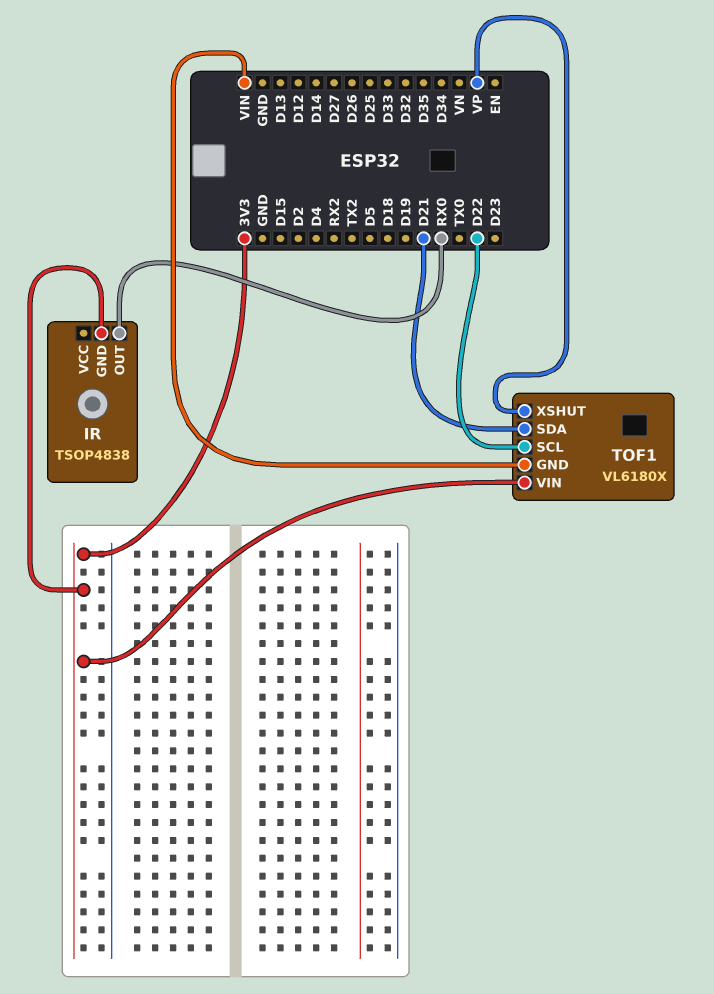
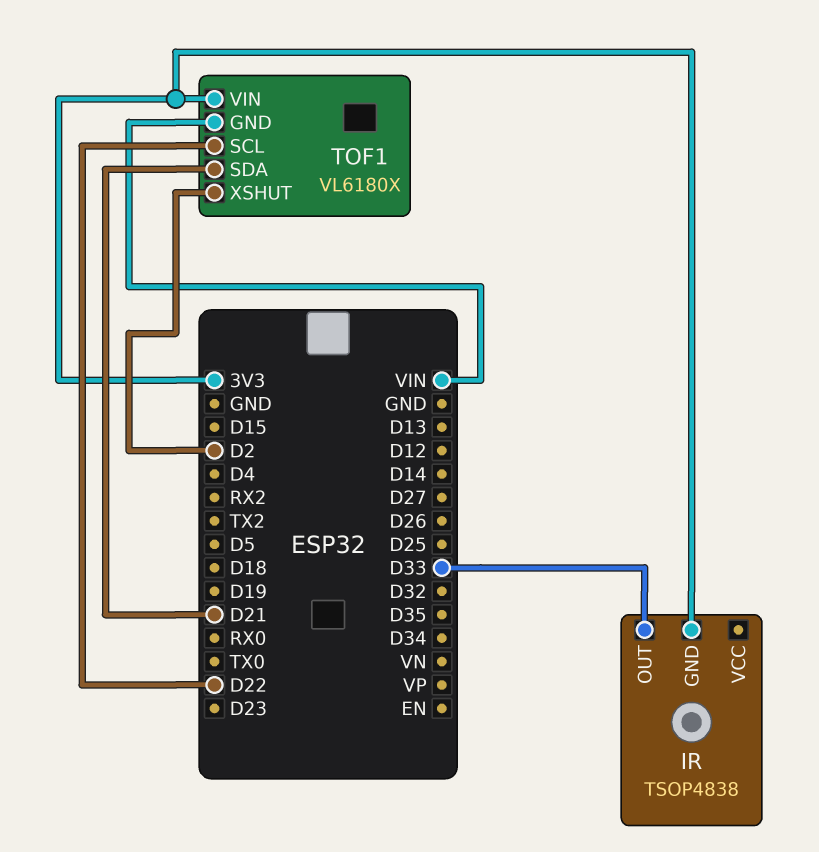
IR pin OUT: RX0 -> D33
TOF1 pin XSHUT: VP -> D2

